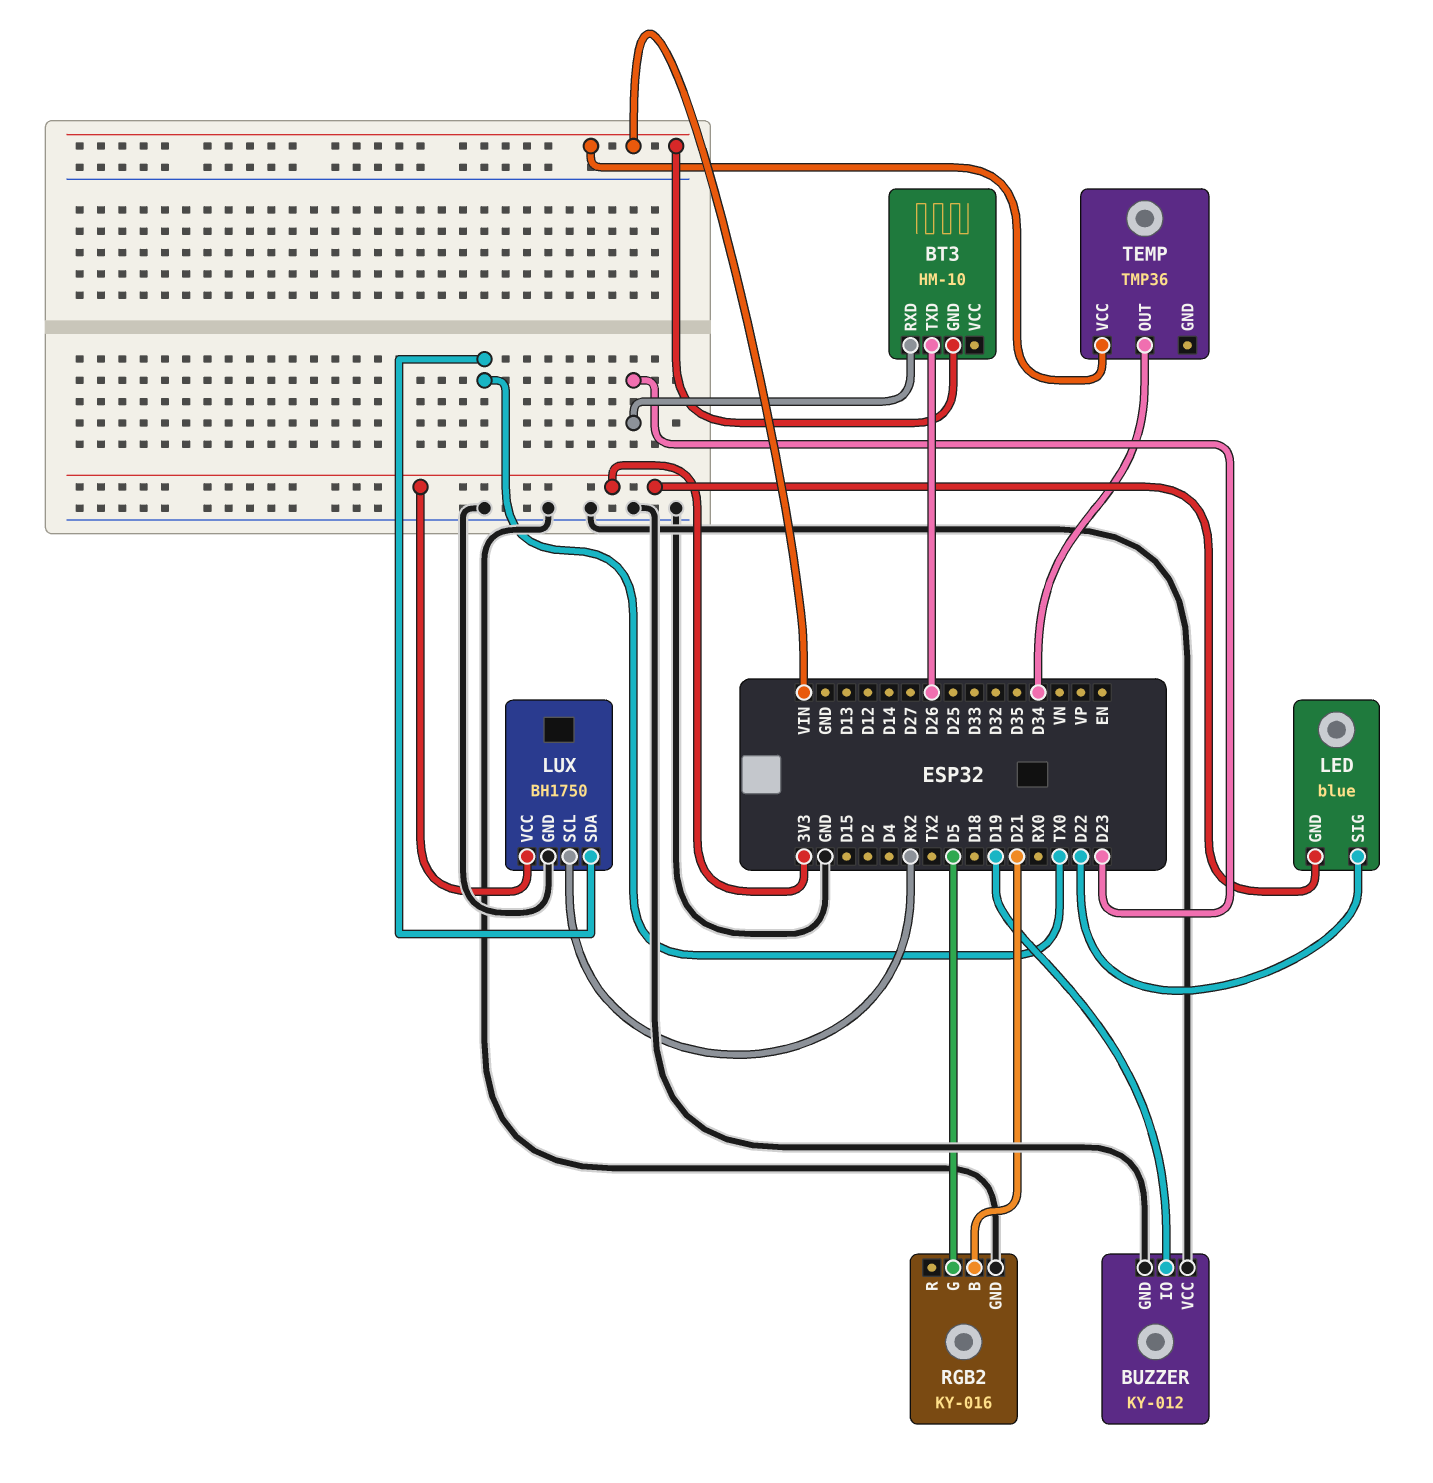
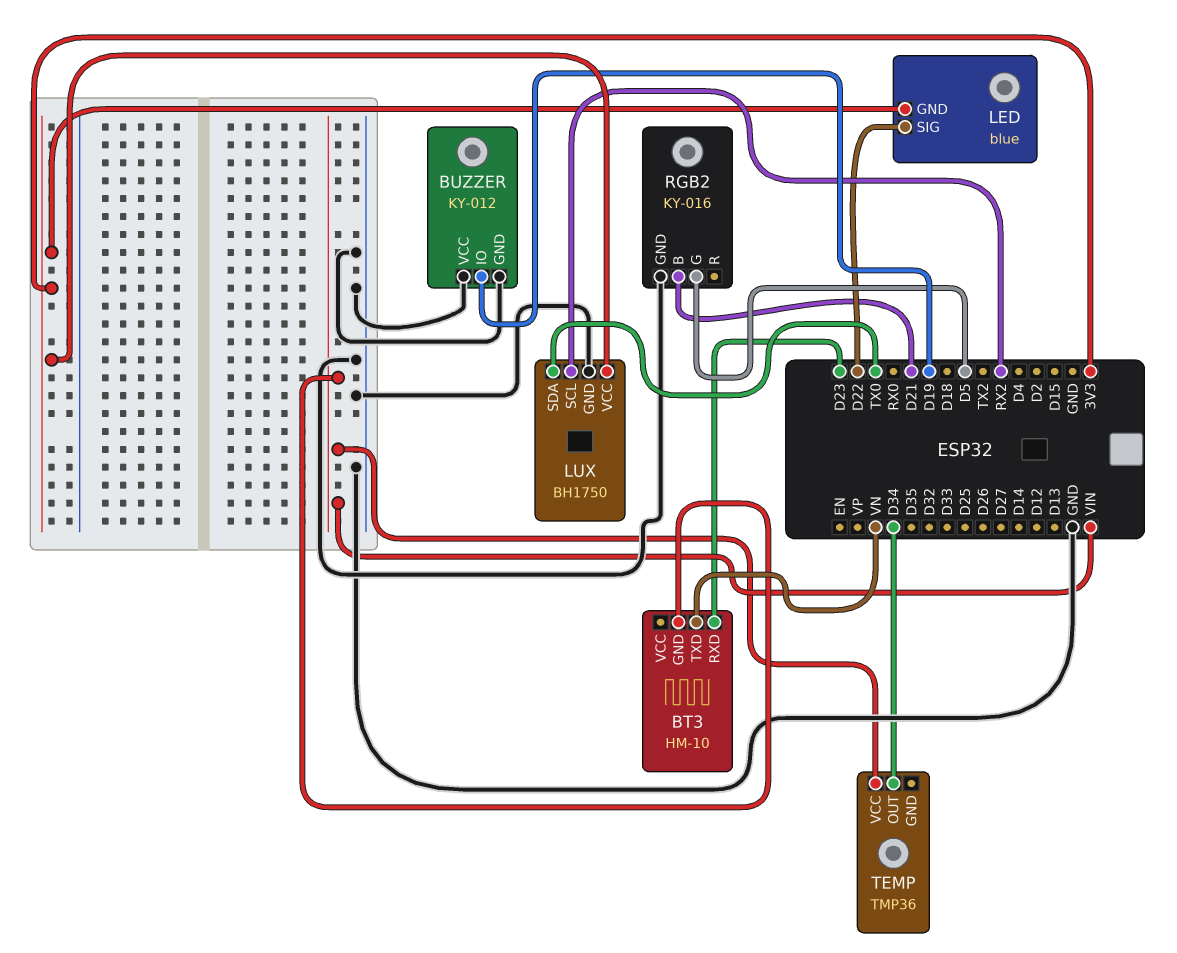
BT3 pin TXD: D26 -> VN

